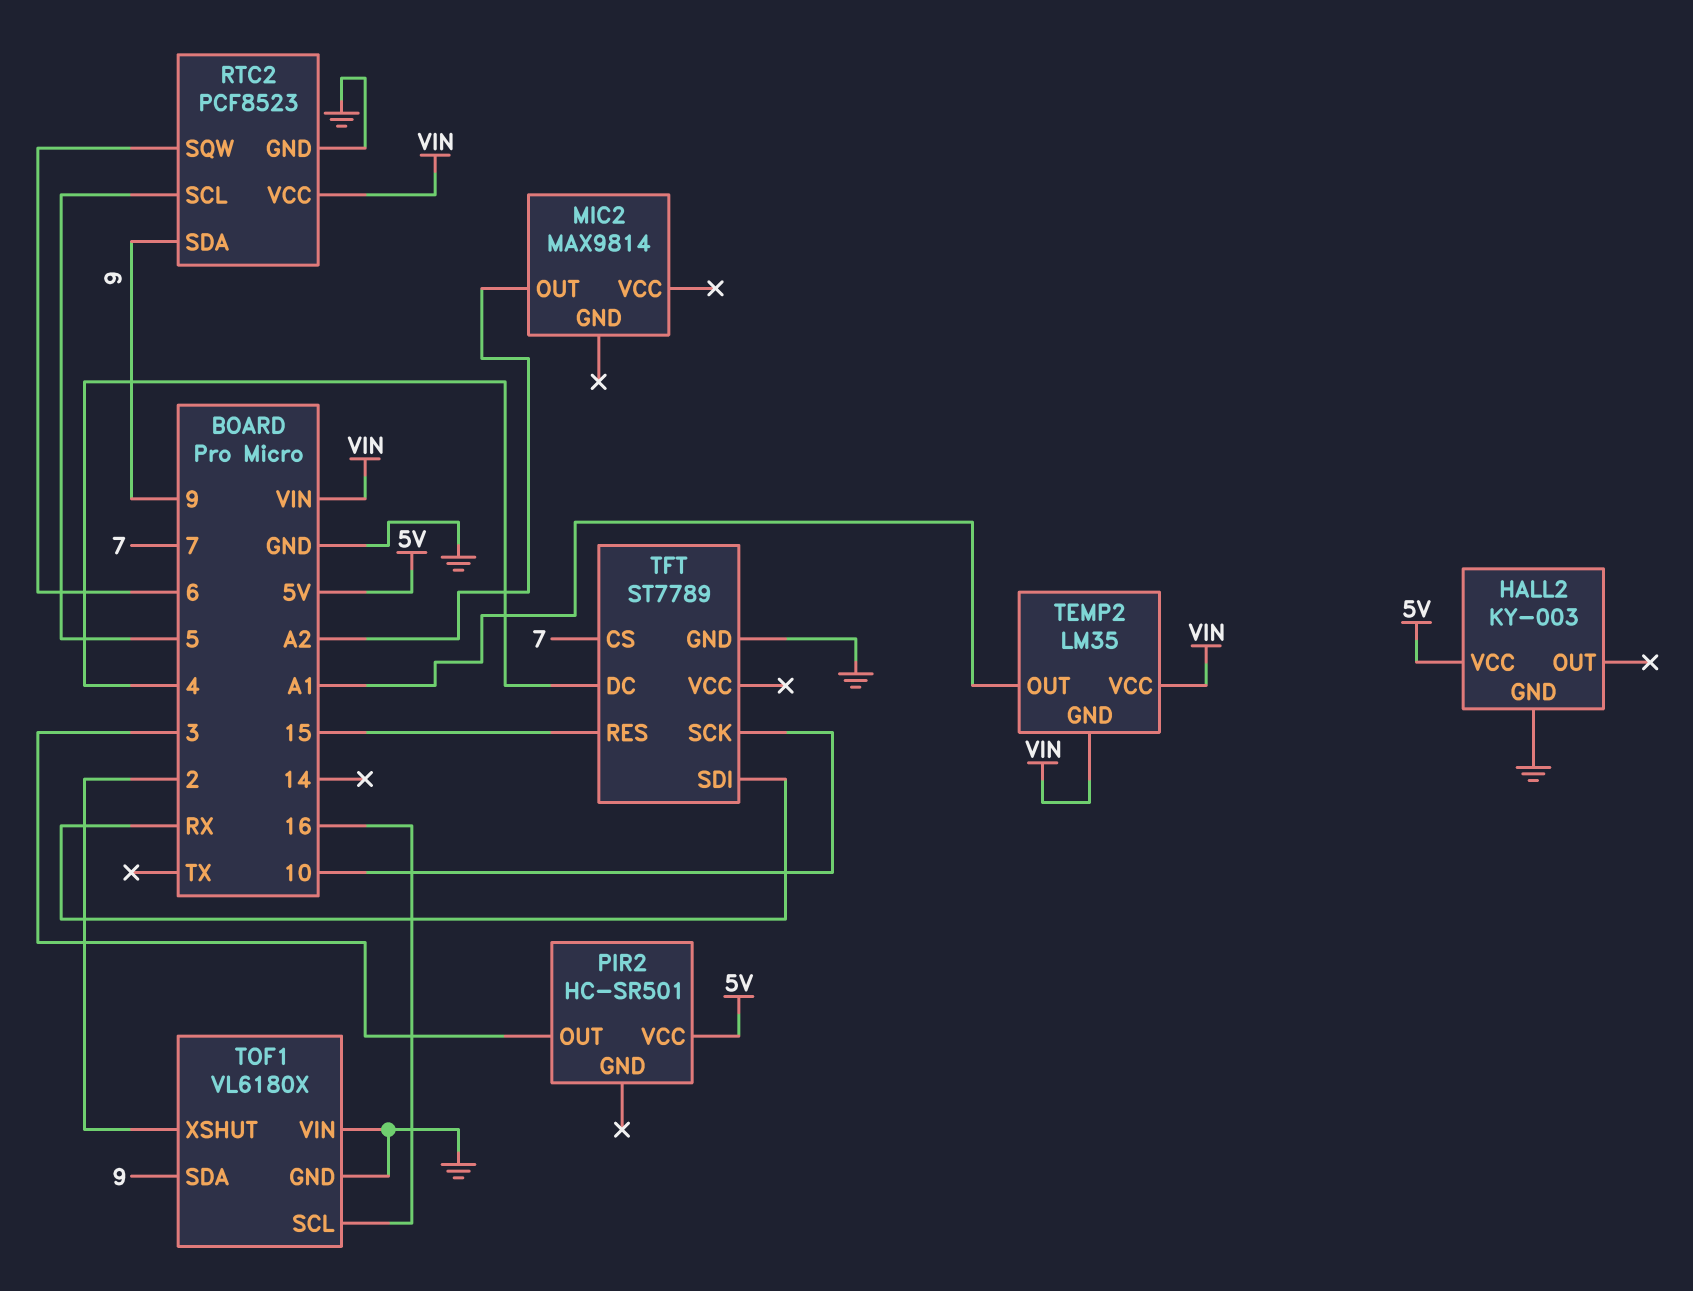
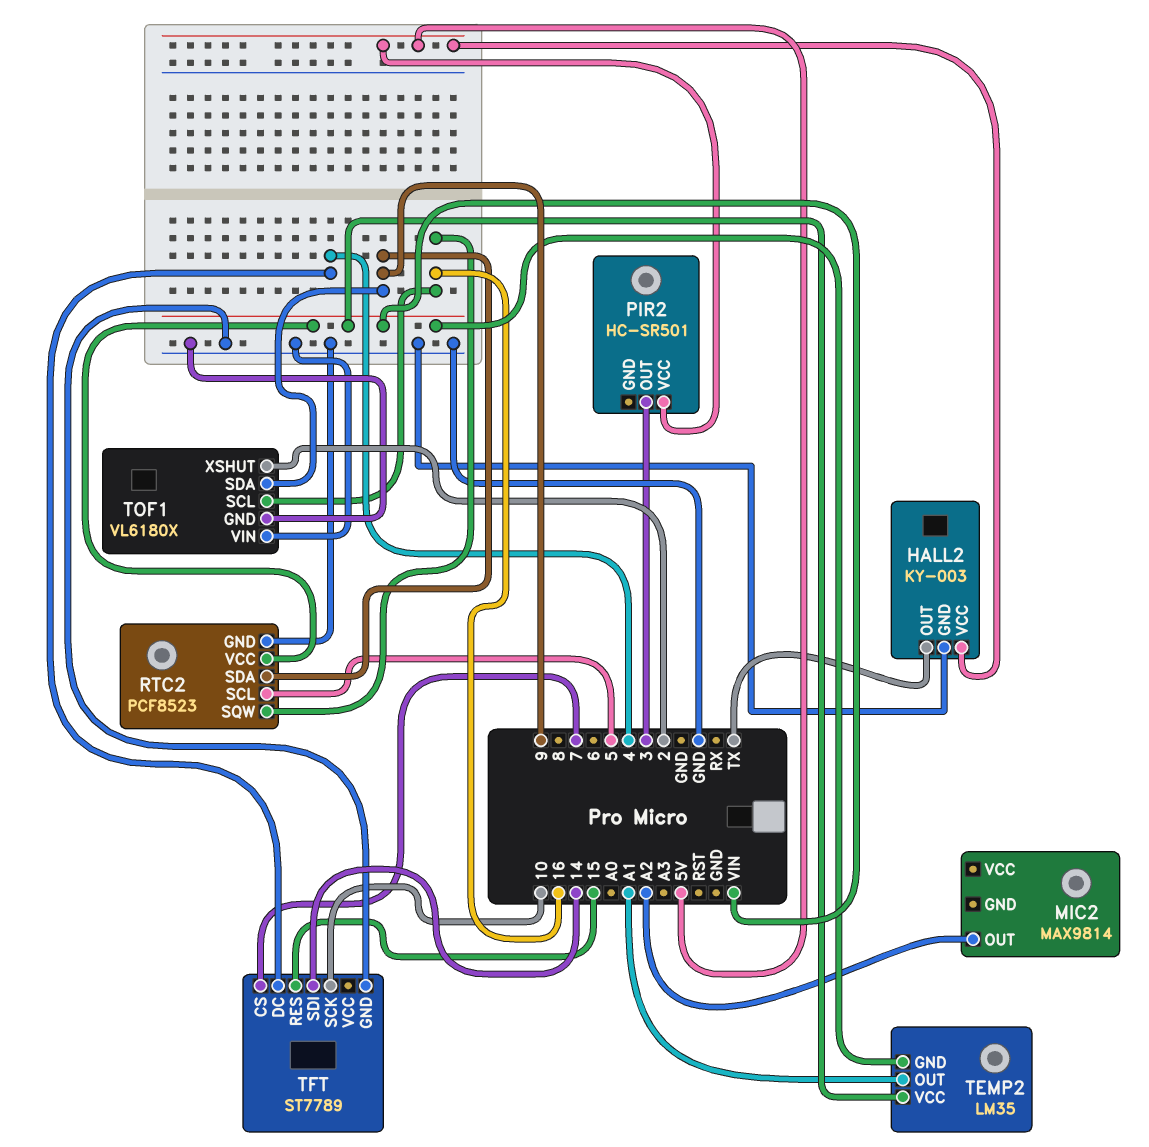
HALL2 pin OUT: none -> TX
RTC2 pin SQW: 6 -> 16
TFT pin SDI: RX -> 14

